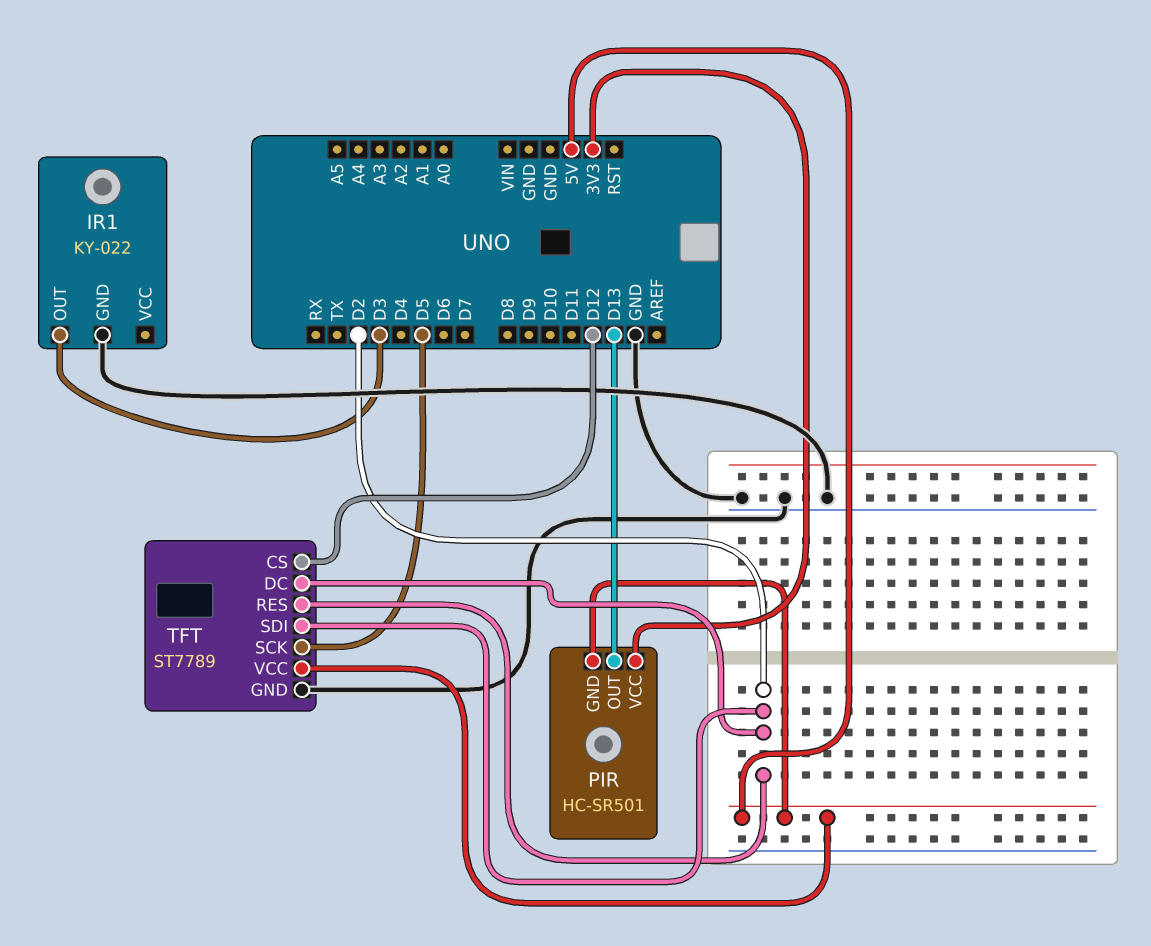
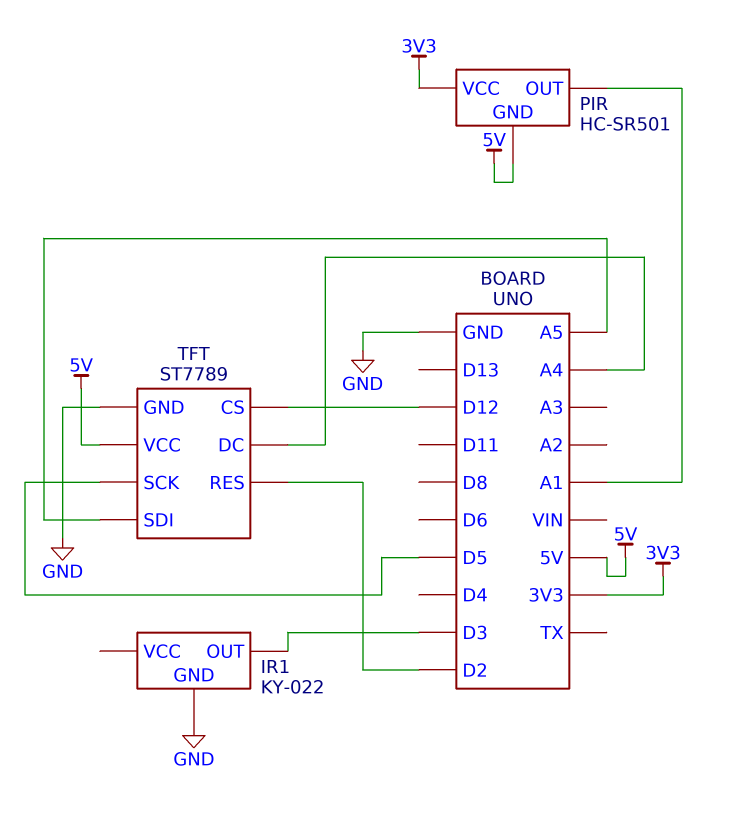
PIR pin OUT: D13 -> A1
TFT pin DC: D2 -> A4
TFT pin SDI: D2 -> A5

